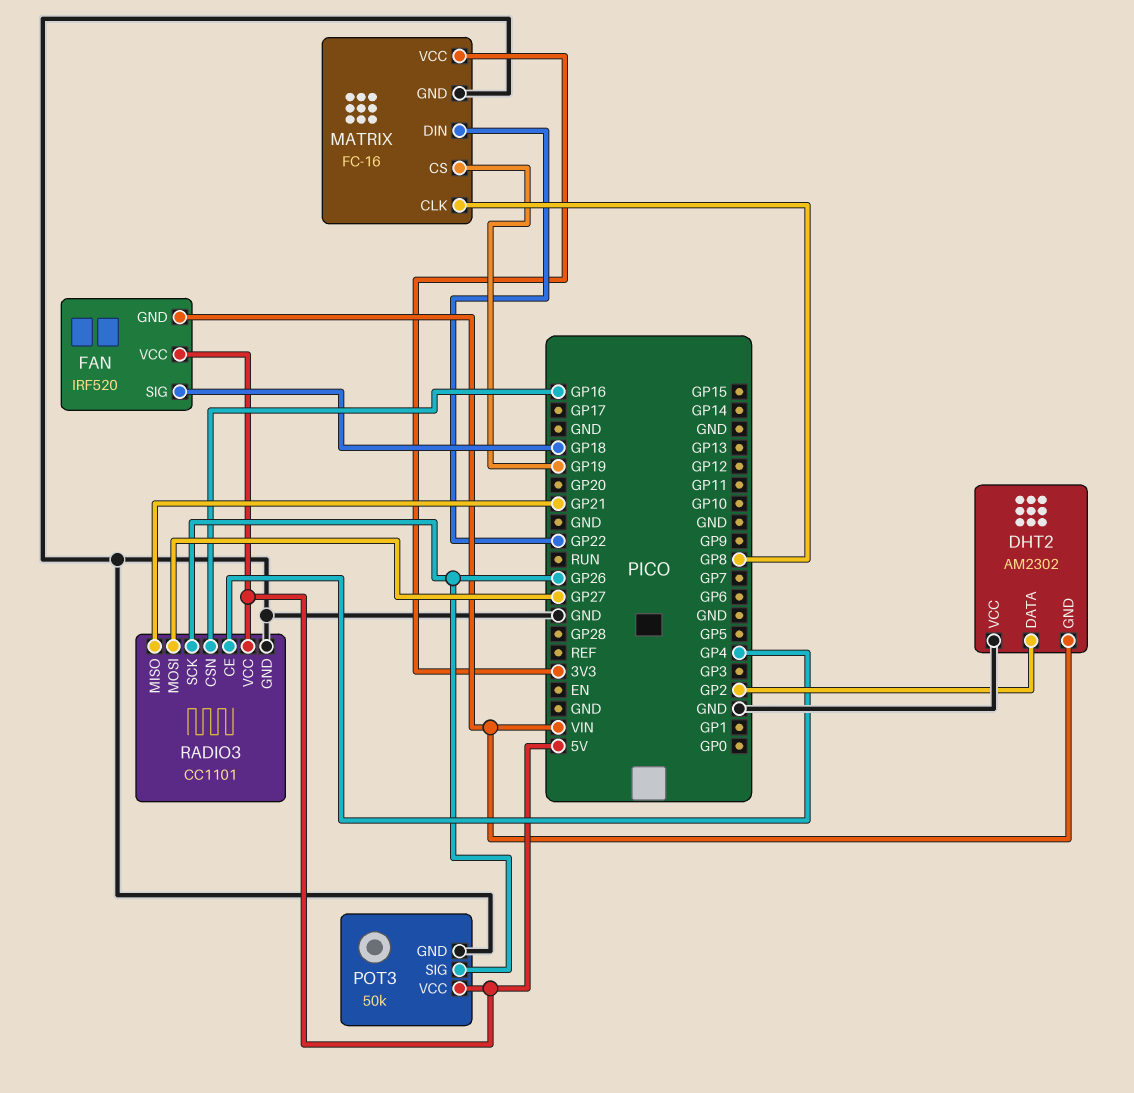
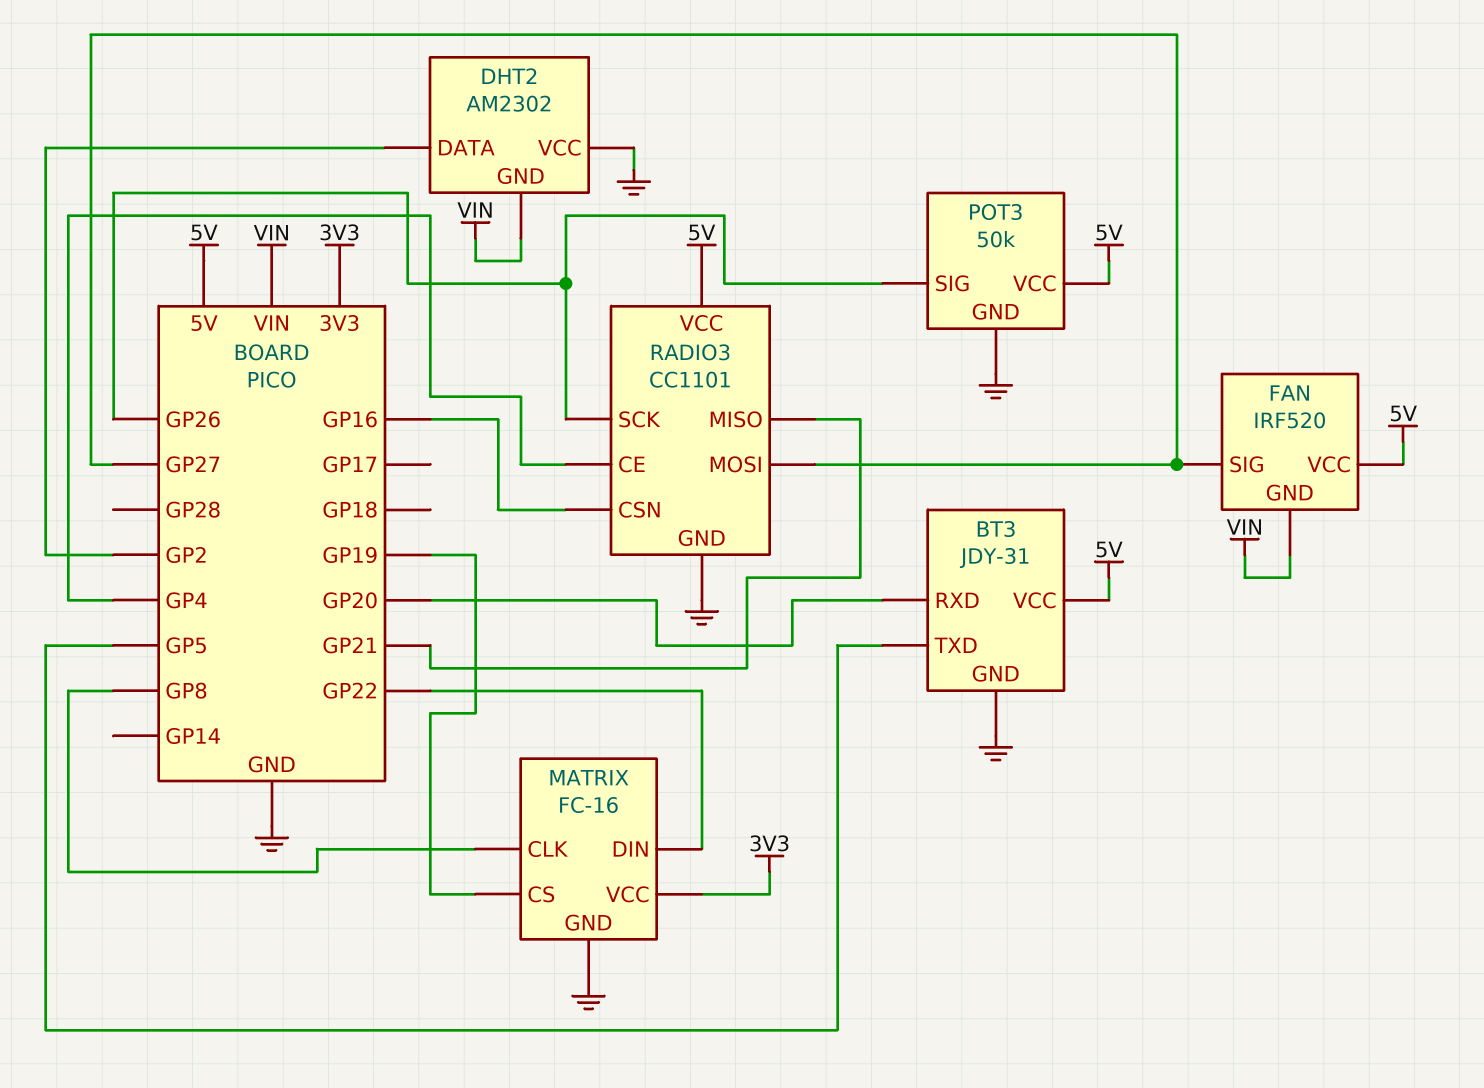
BT3: none -> JDY-31
BT3 pin GND: none -> GND
BT3 pin RXD: none -> GP20
BT3 pin TXD: none -> GP5
BT3 pin VCC: none -> 5V
FAN pin SIG: GP18 -> GP27

